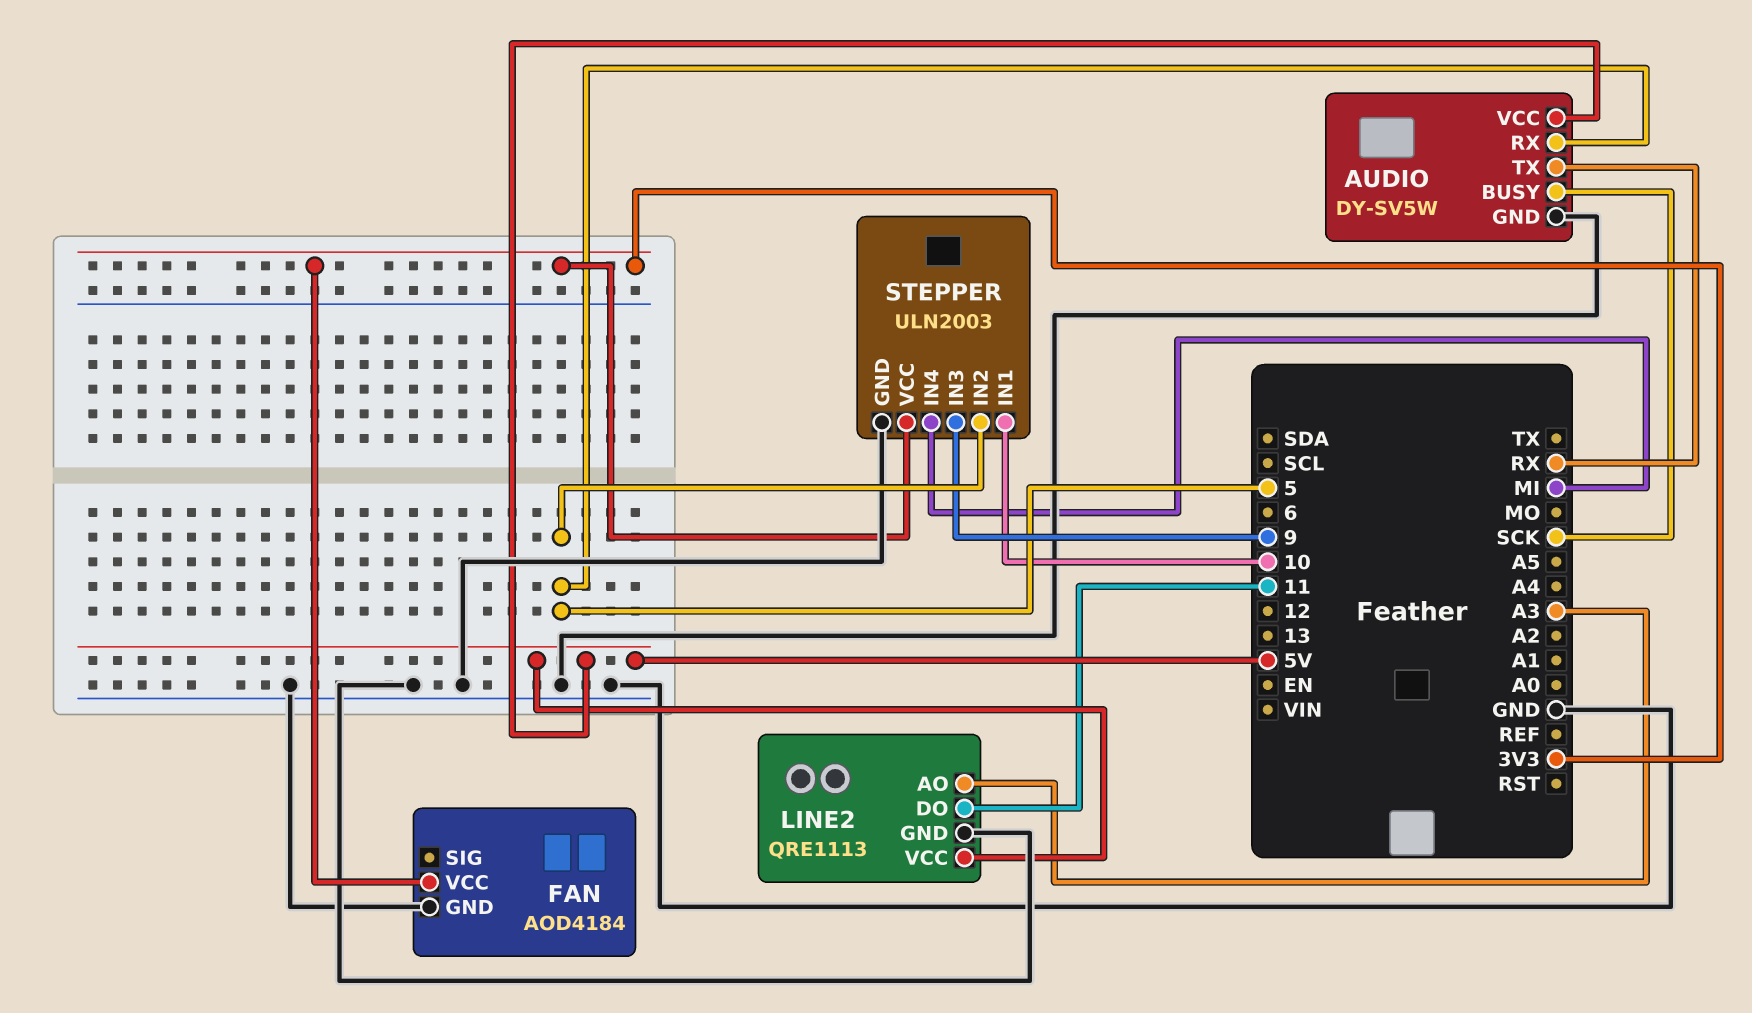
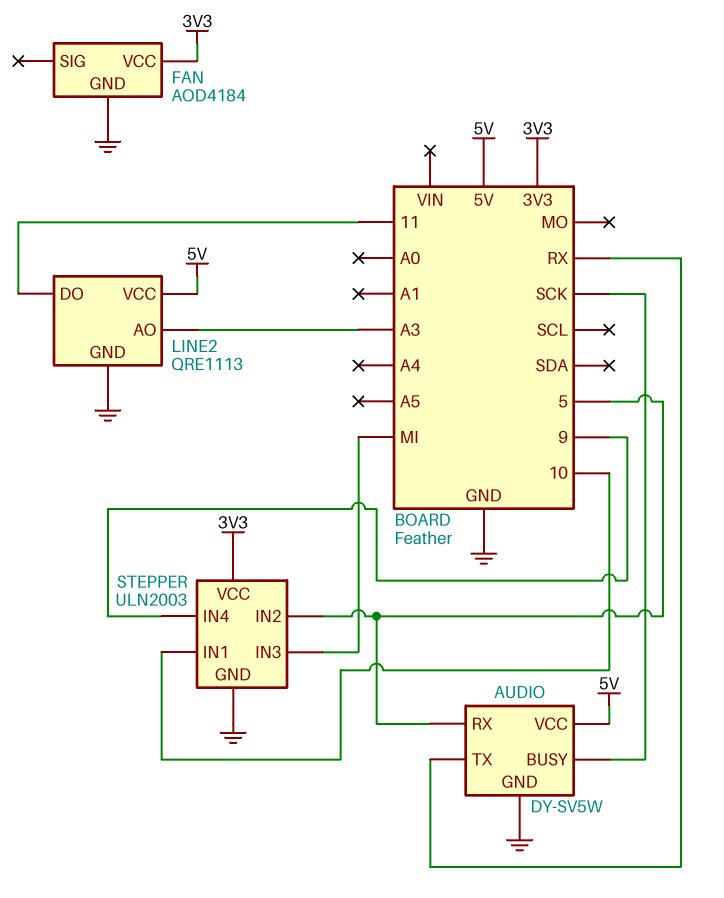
STEPPER pin IN3: 9 -> MI
STEPPER pin IN4: MI -> 9

